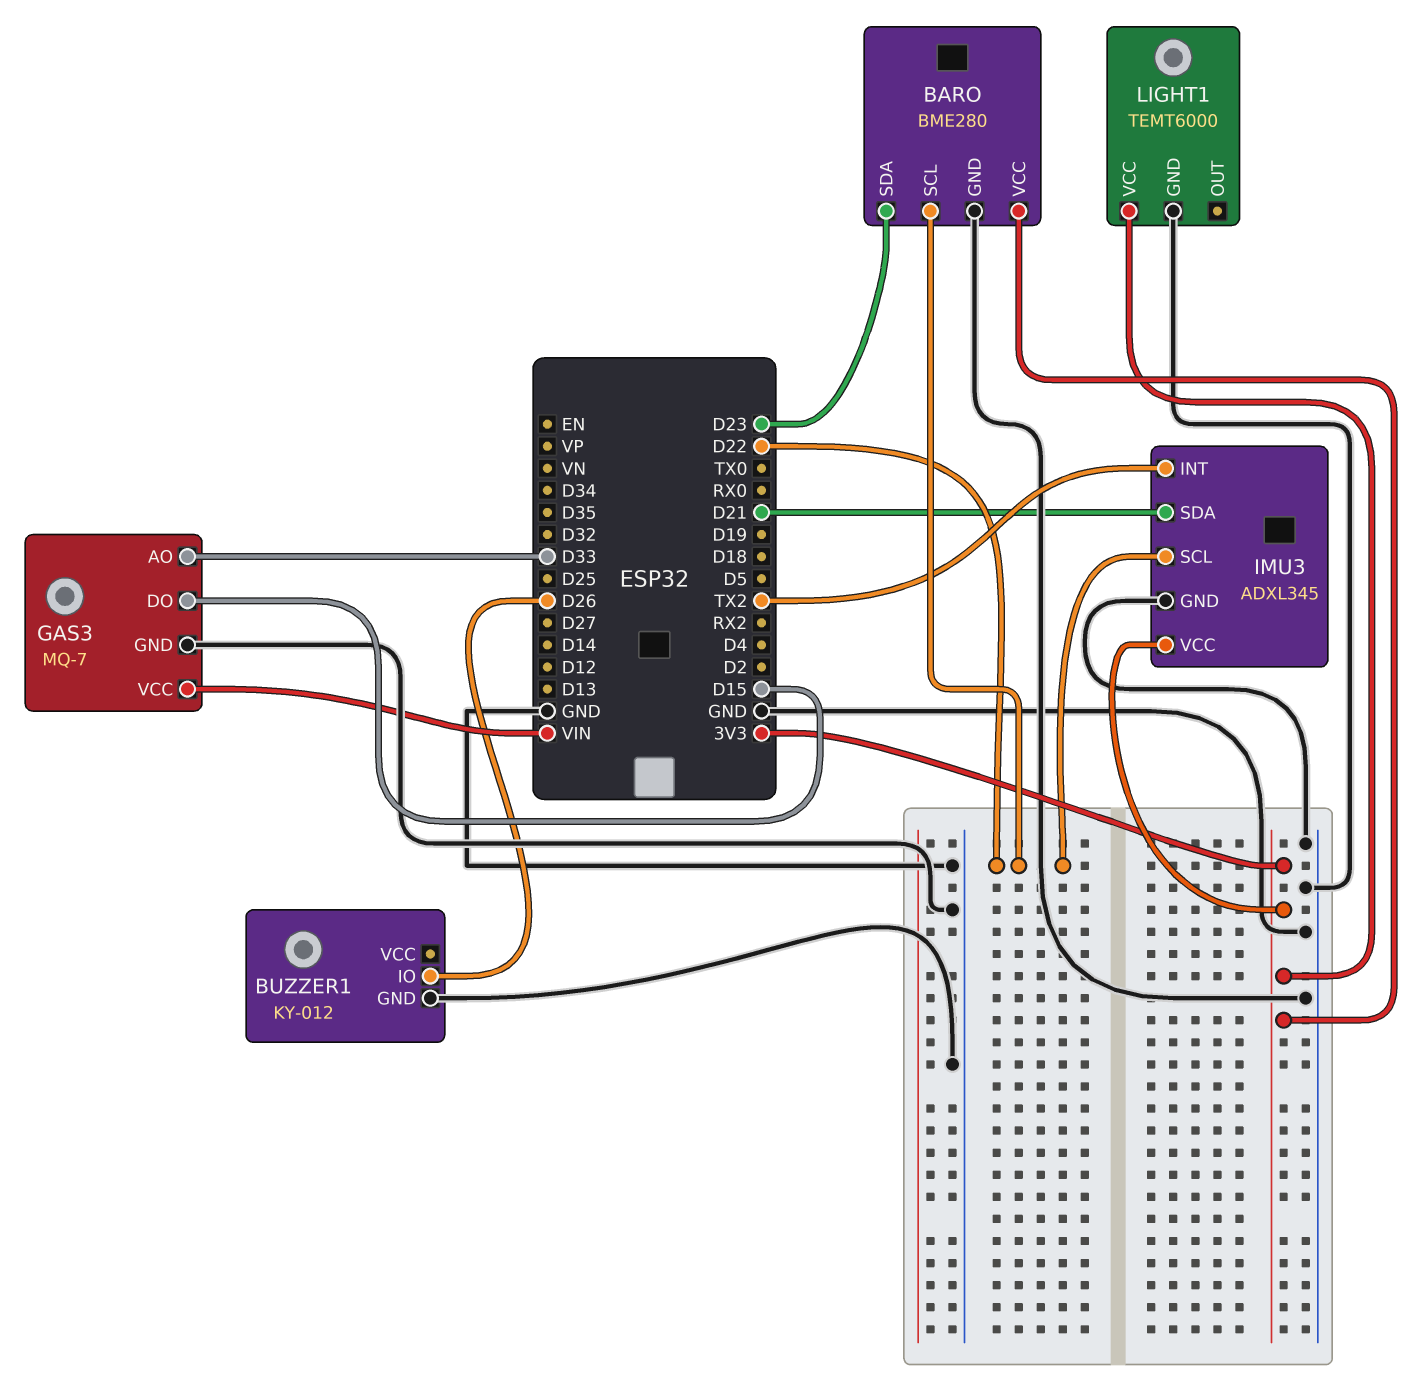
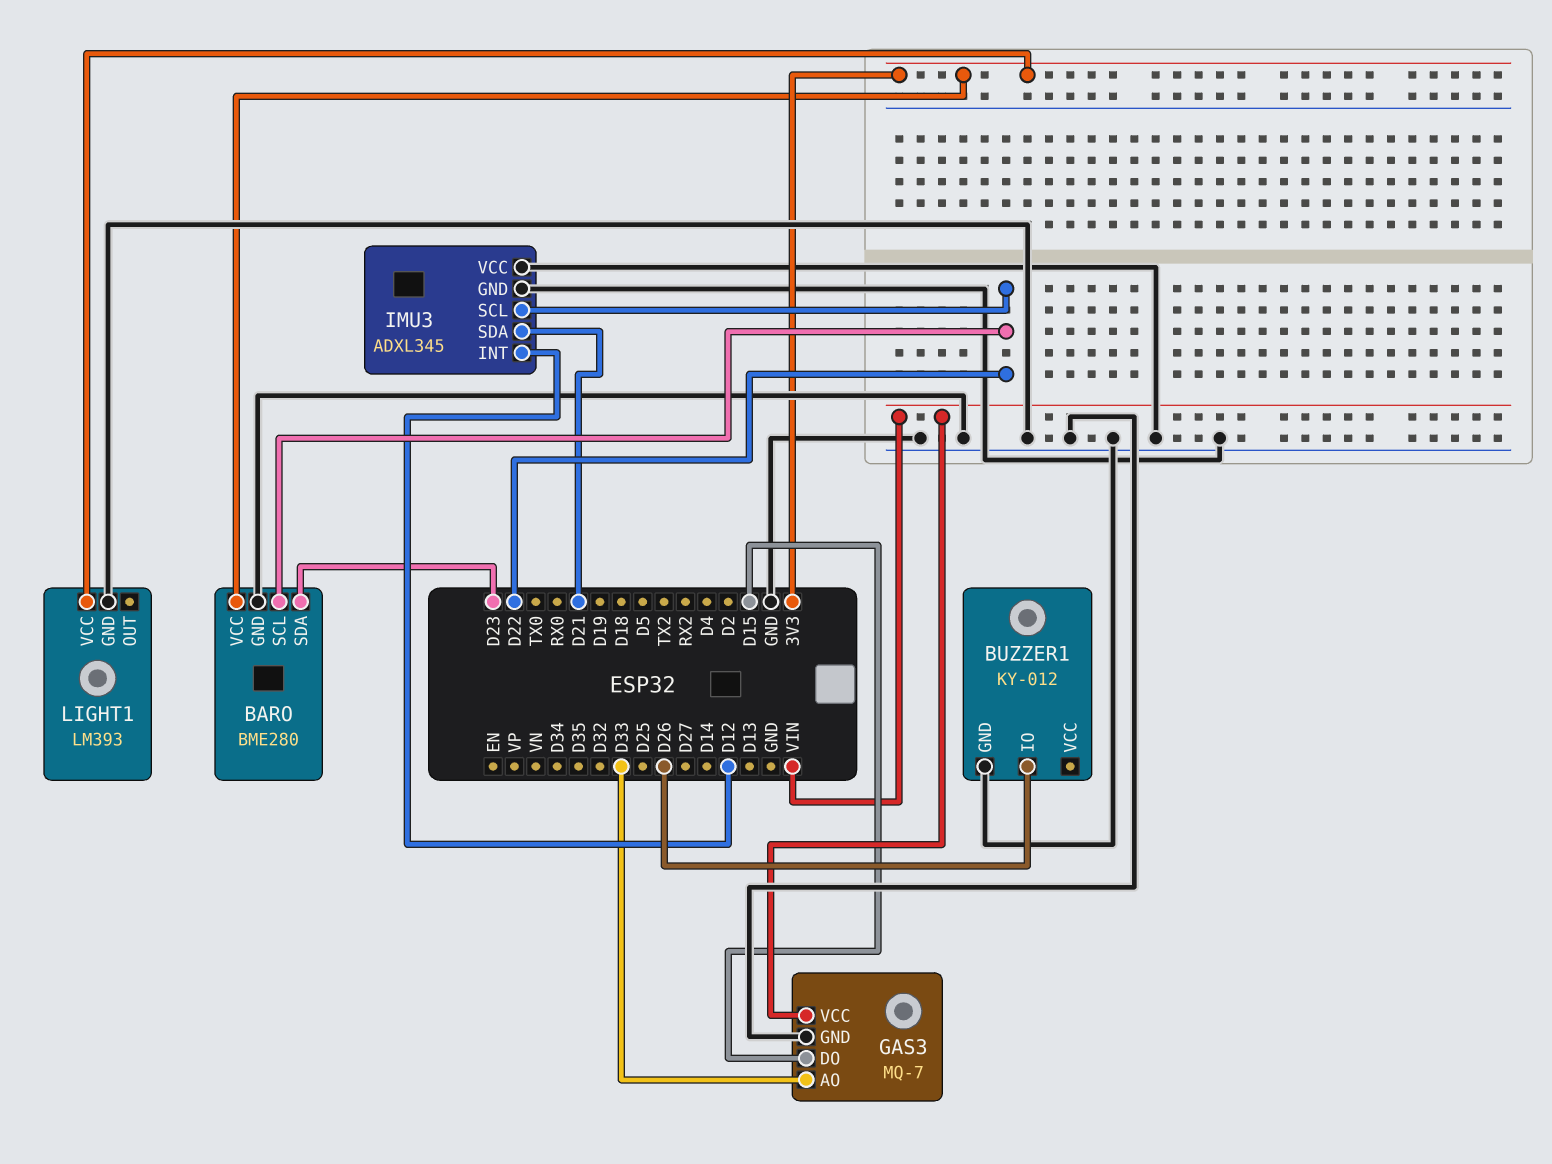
IMU3 pin INT: TX2 -> D12
IMU3 pin VCC: 3V3 -> GND
LIGHT1: TEMT6000 -> LM393

